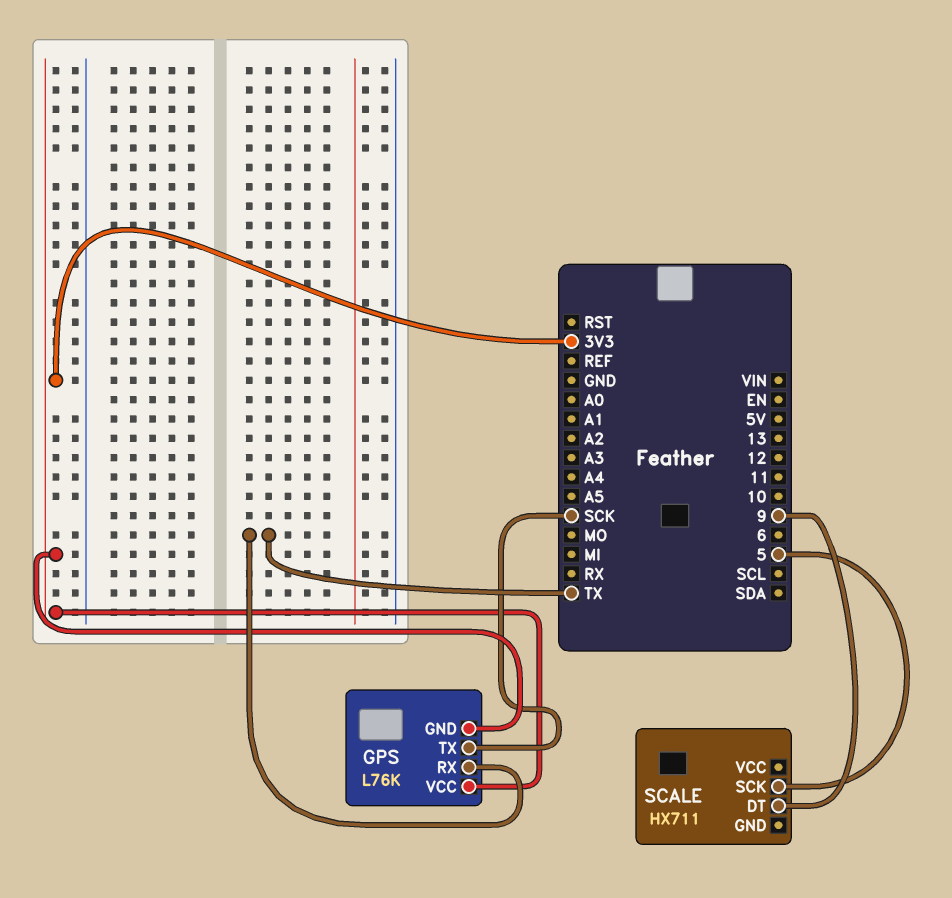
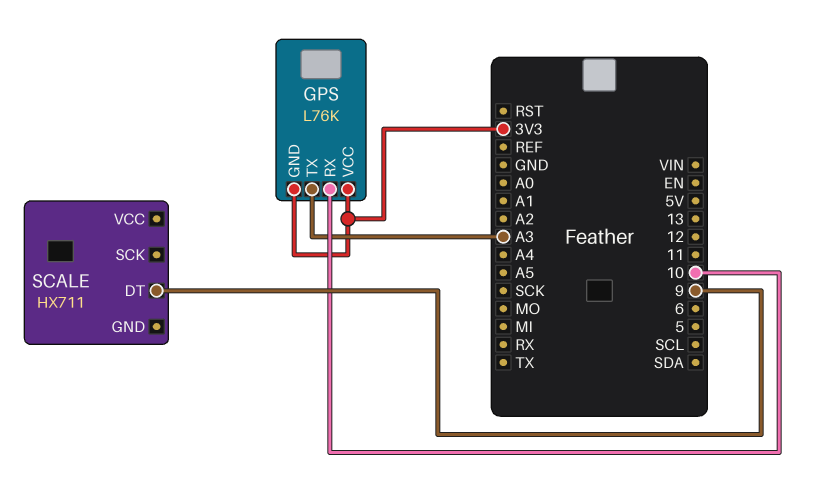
GPS pin RX: TX -> 10
GPS pin TX: SCK -> A3
SCALE pin SCK: 5 -> none

